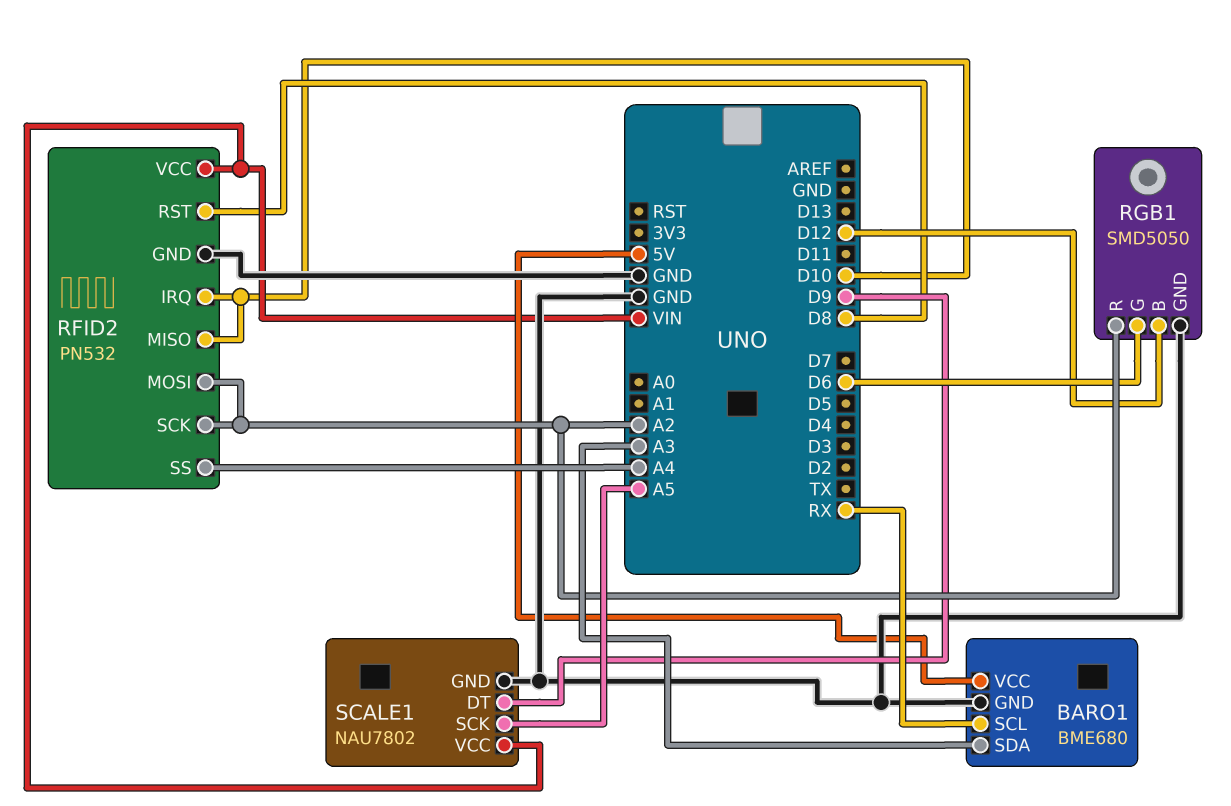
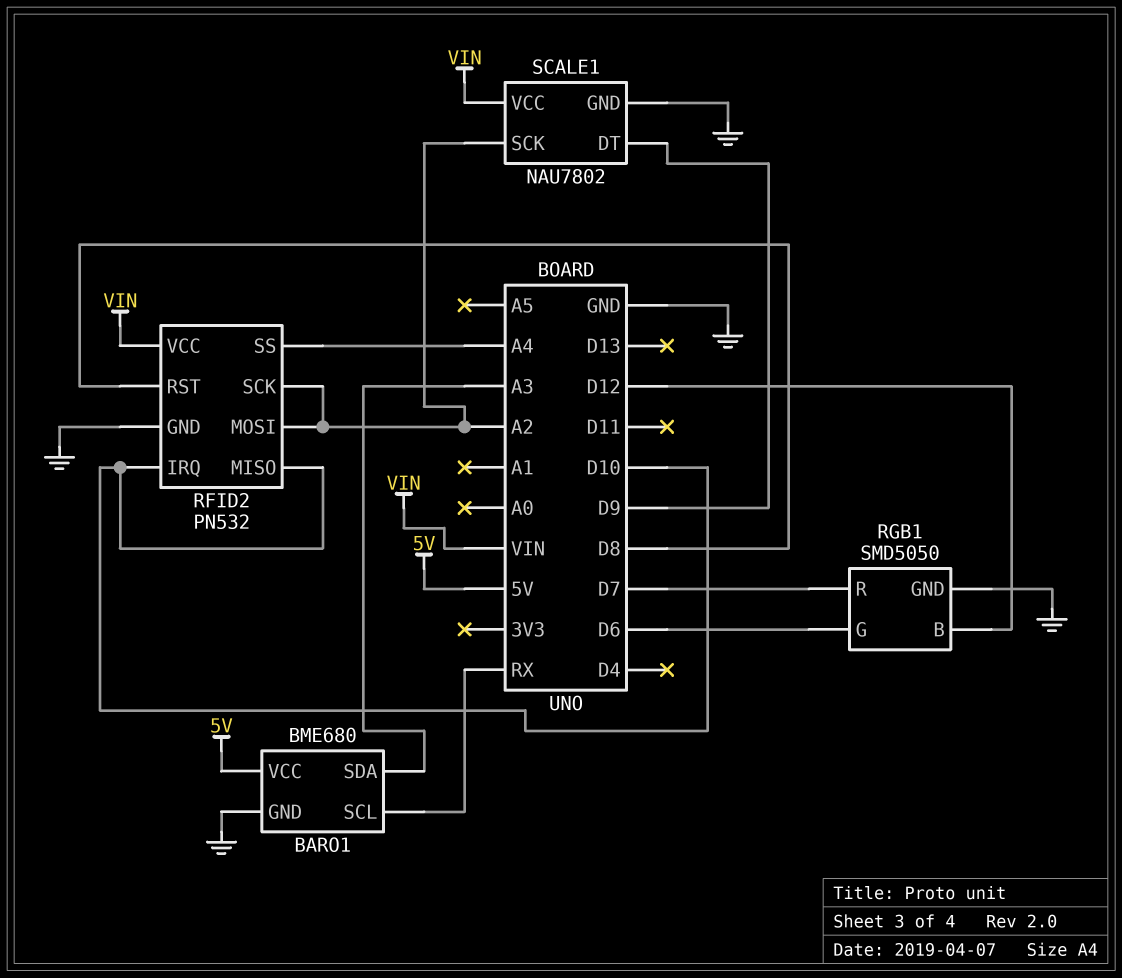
RGB1 pin R: A2 -> D7
SCALE1 pin SCK: A5 -> A2

